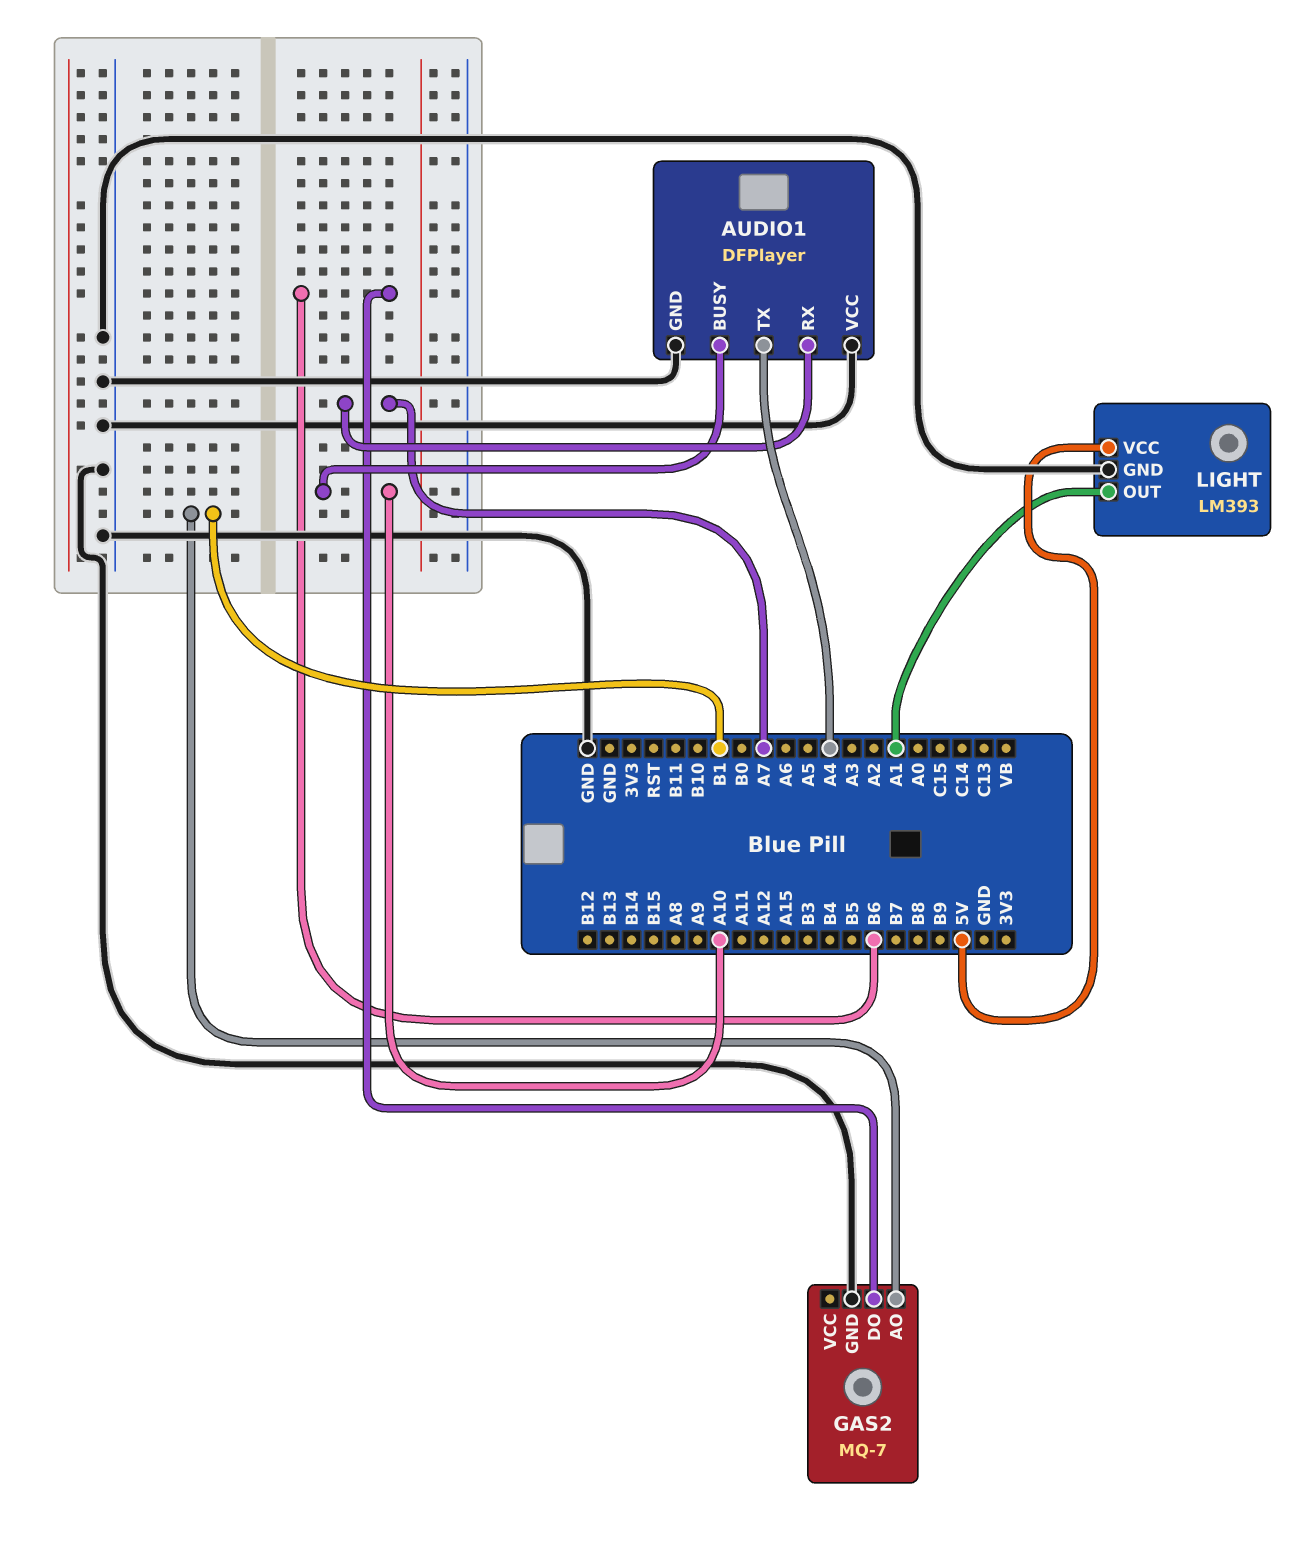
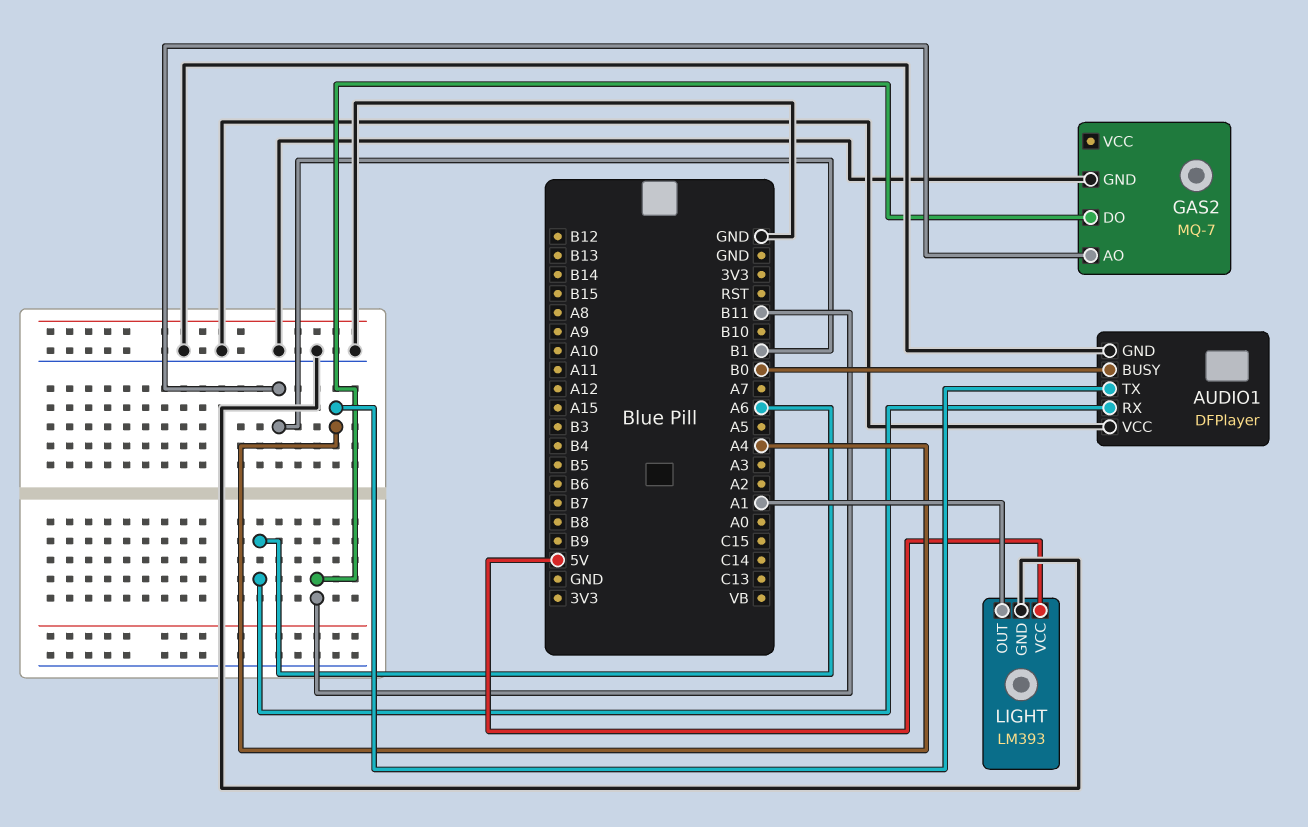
AUDIO1 pin BUSY: A10 -> B0
AUDIO1 pin RX: A7 -> A6
GAS2 pin DO: B6 -> B11

